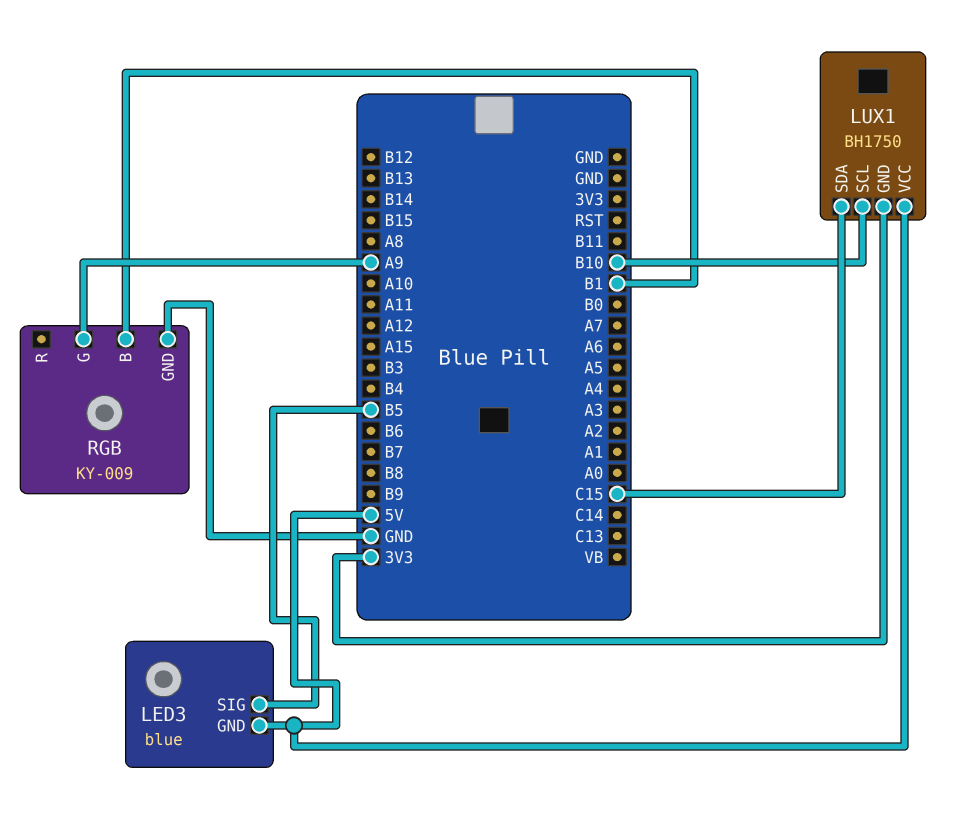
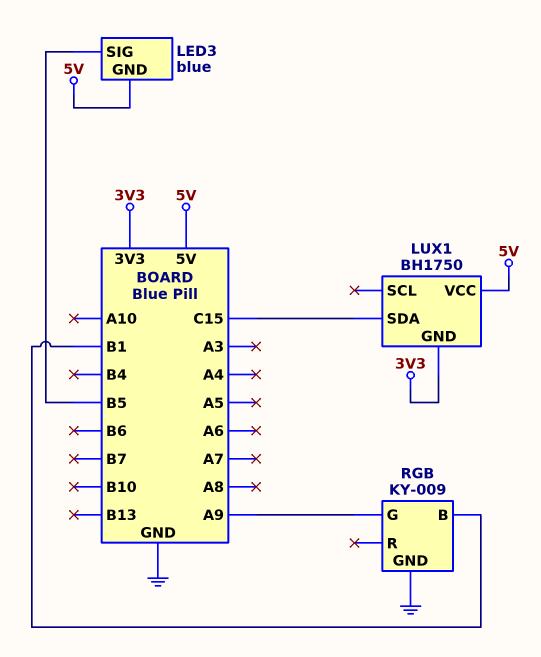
LUX1 pin SCL: B10 -> none

